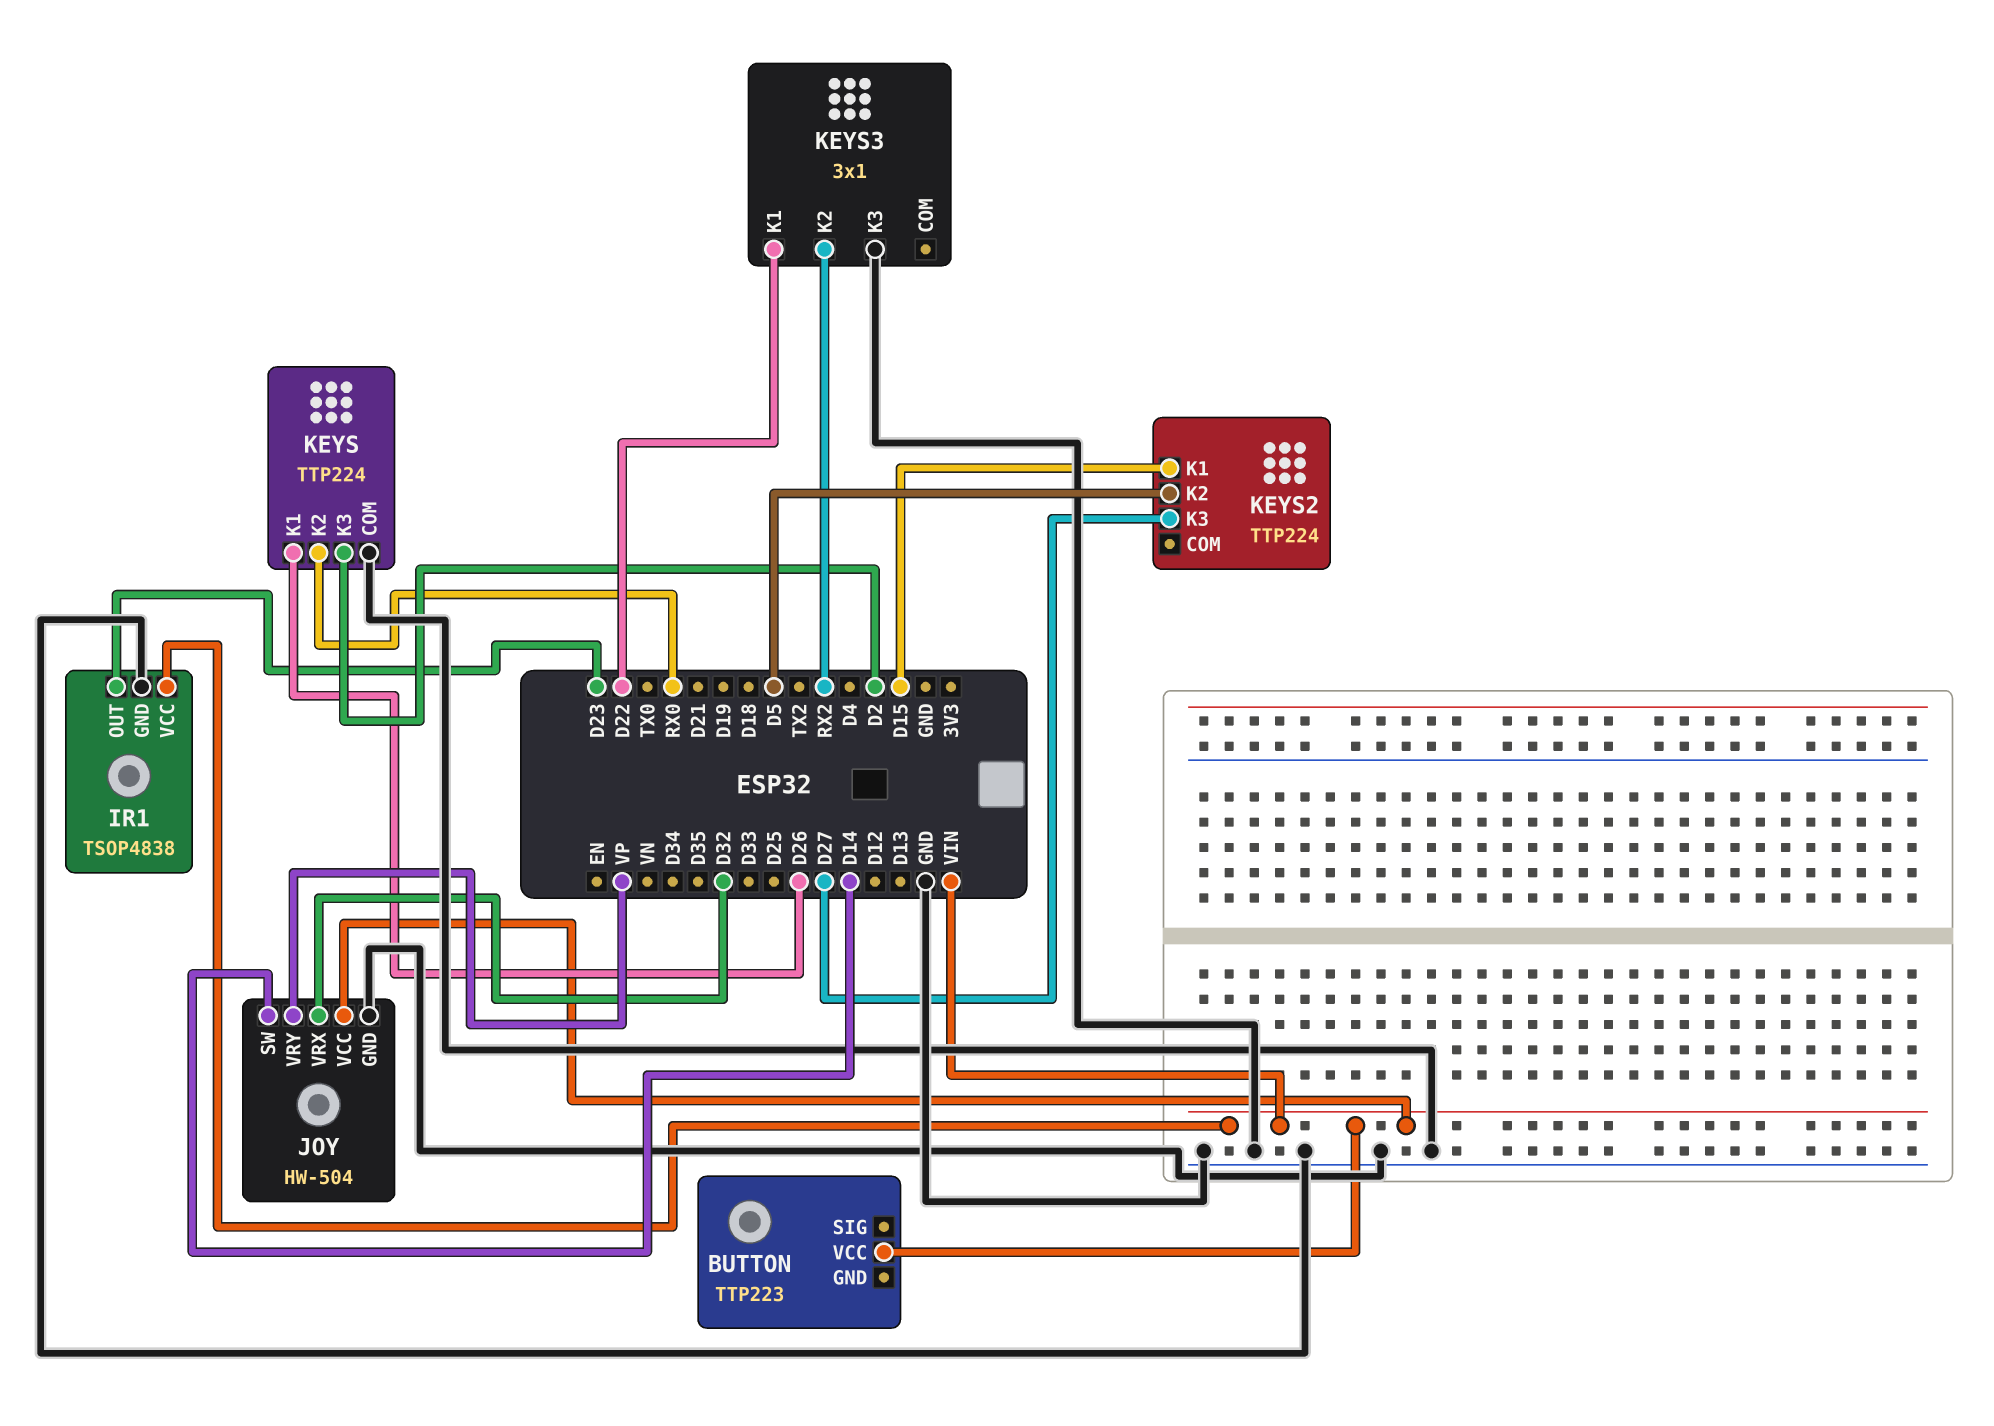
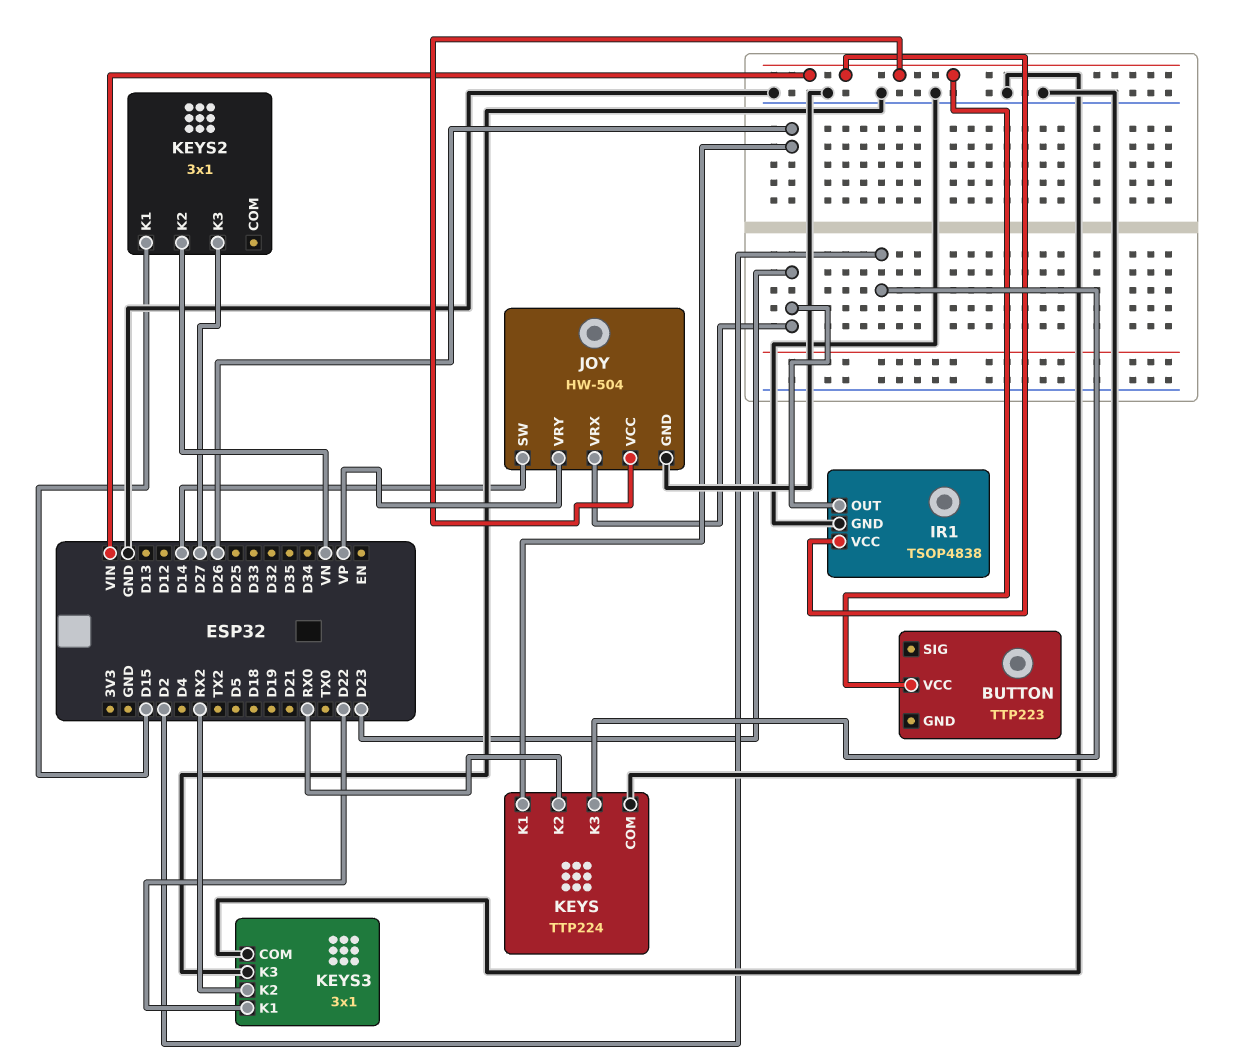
JOY pin VRX: D32 -> D23
KEYS2: TTP224 -> 3x1
KEYS2 pin K2: D5 -> VN
KEYS3 pin COM: none -> GND

